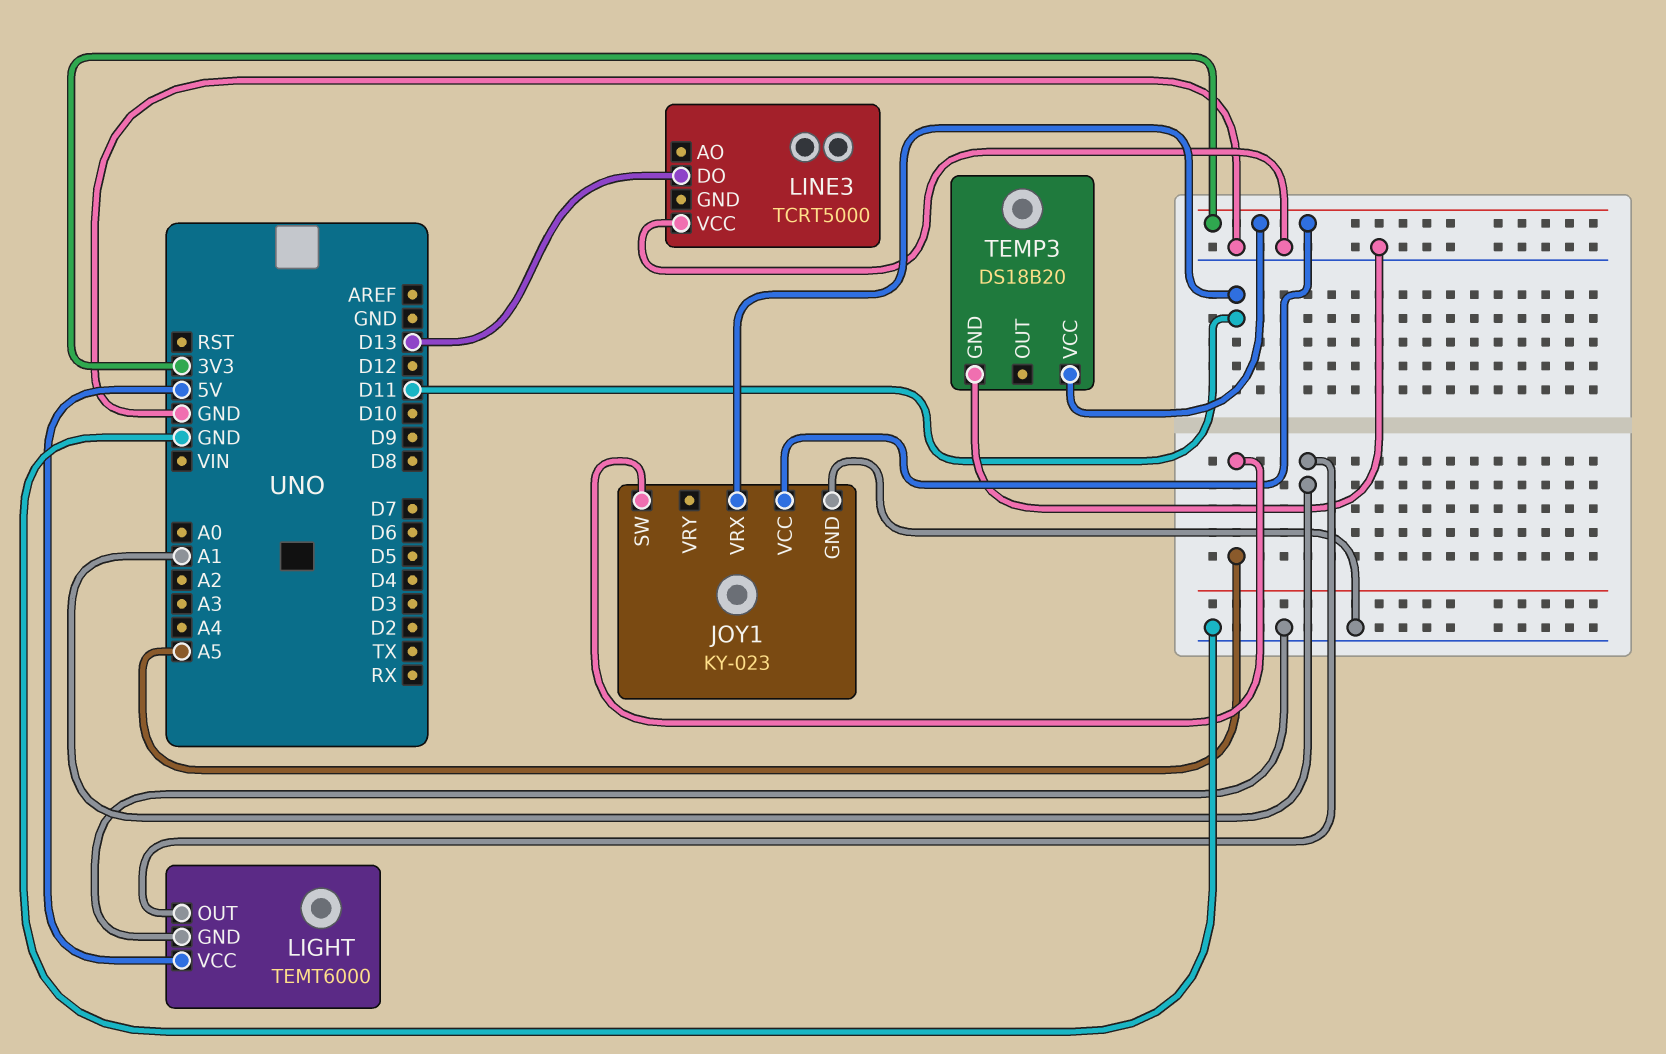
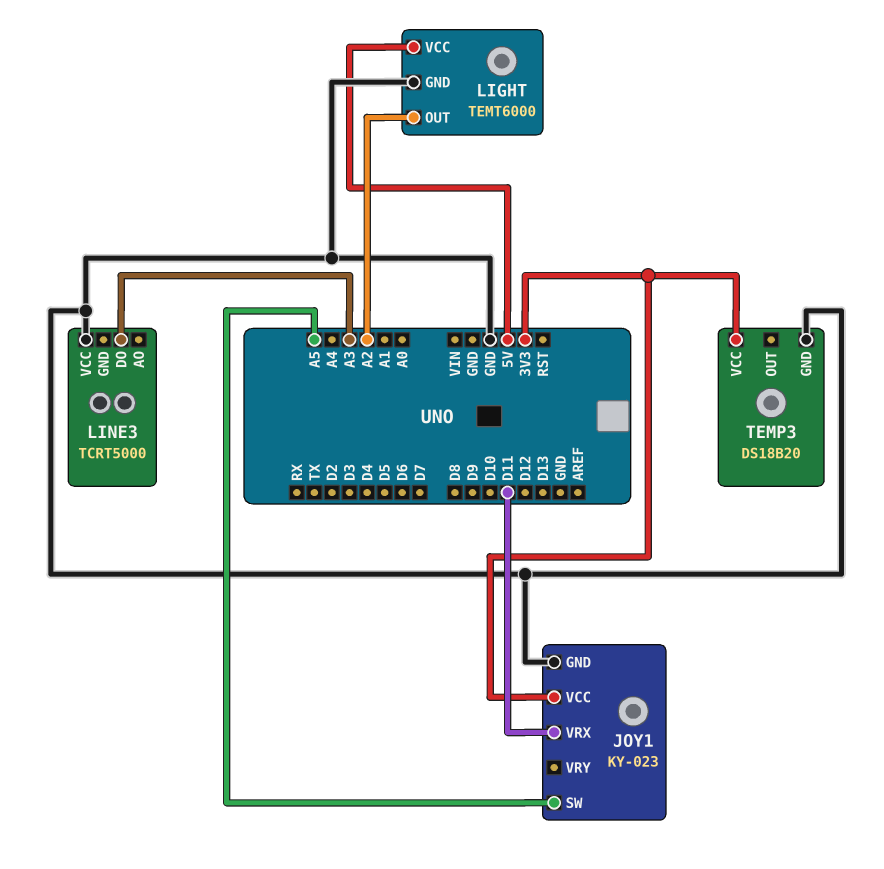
LIGHT pin OUT: A1 -> A2
LINE3 pin DO: D13 -> A3

